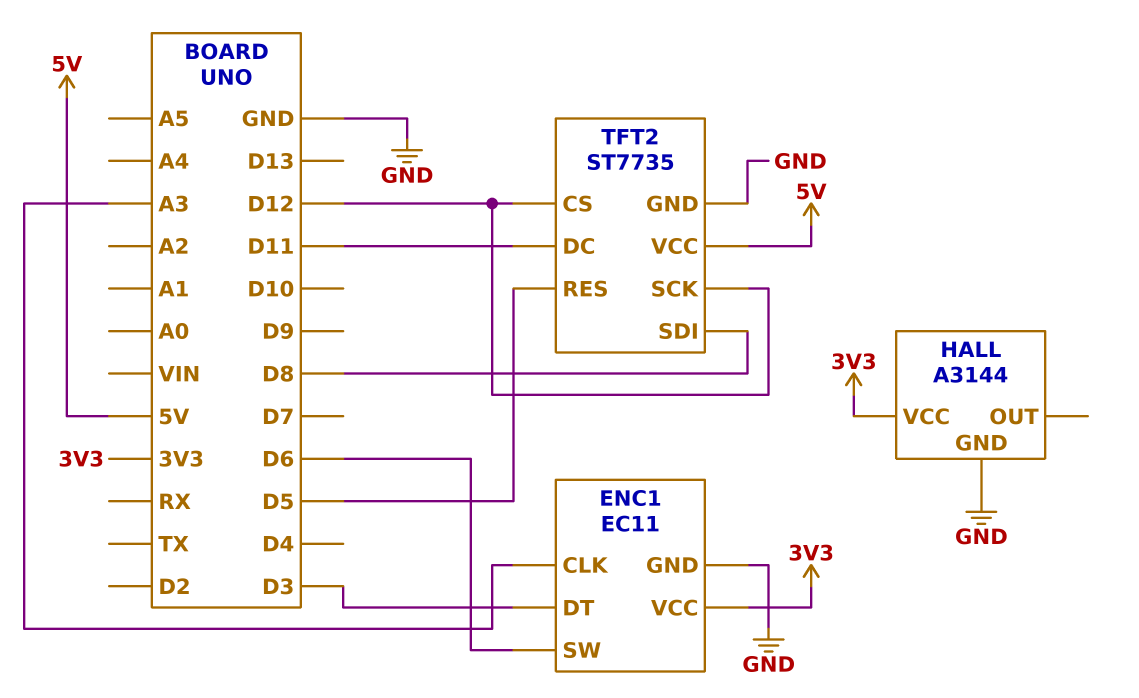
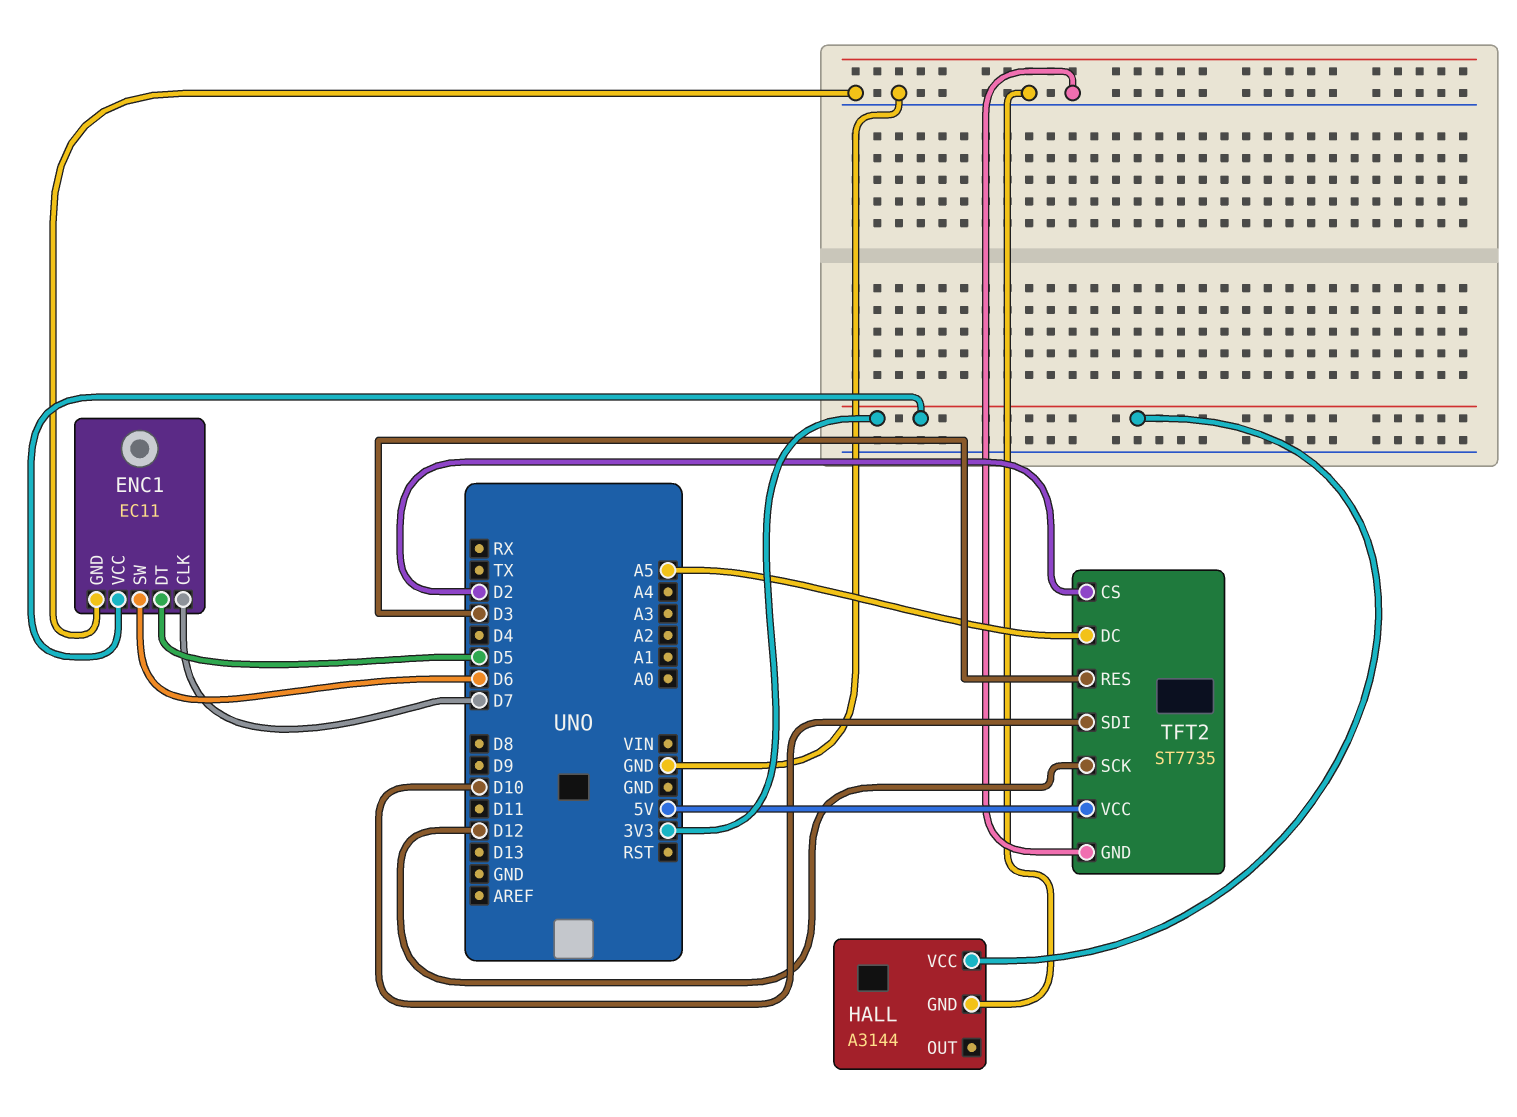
ENC1 pin CLK: A3 -> D7
ENC1 pin DT: D3 -> D5
TFT2 pin CS: D12 -> D2
TFT2 pin DC: D11 -> A5
TFT2 pin RES: D5 -> D3
TFT2 pin SDI: D8 -> D10

